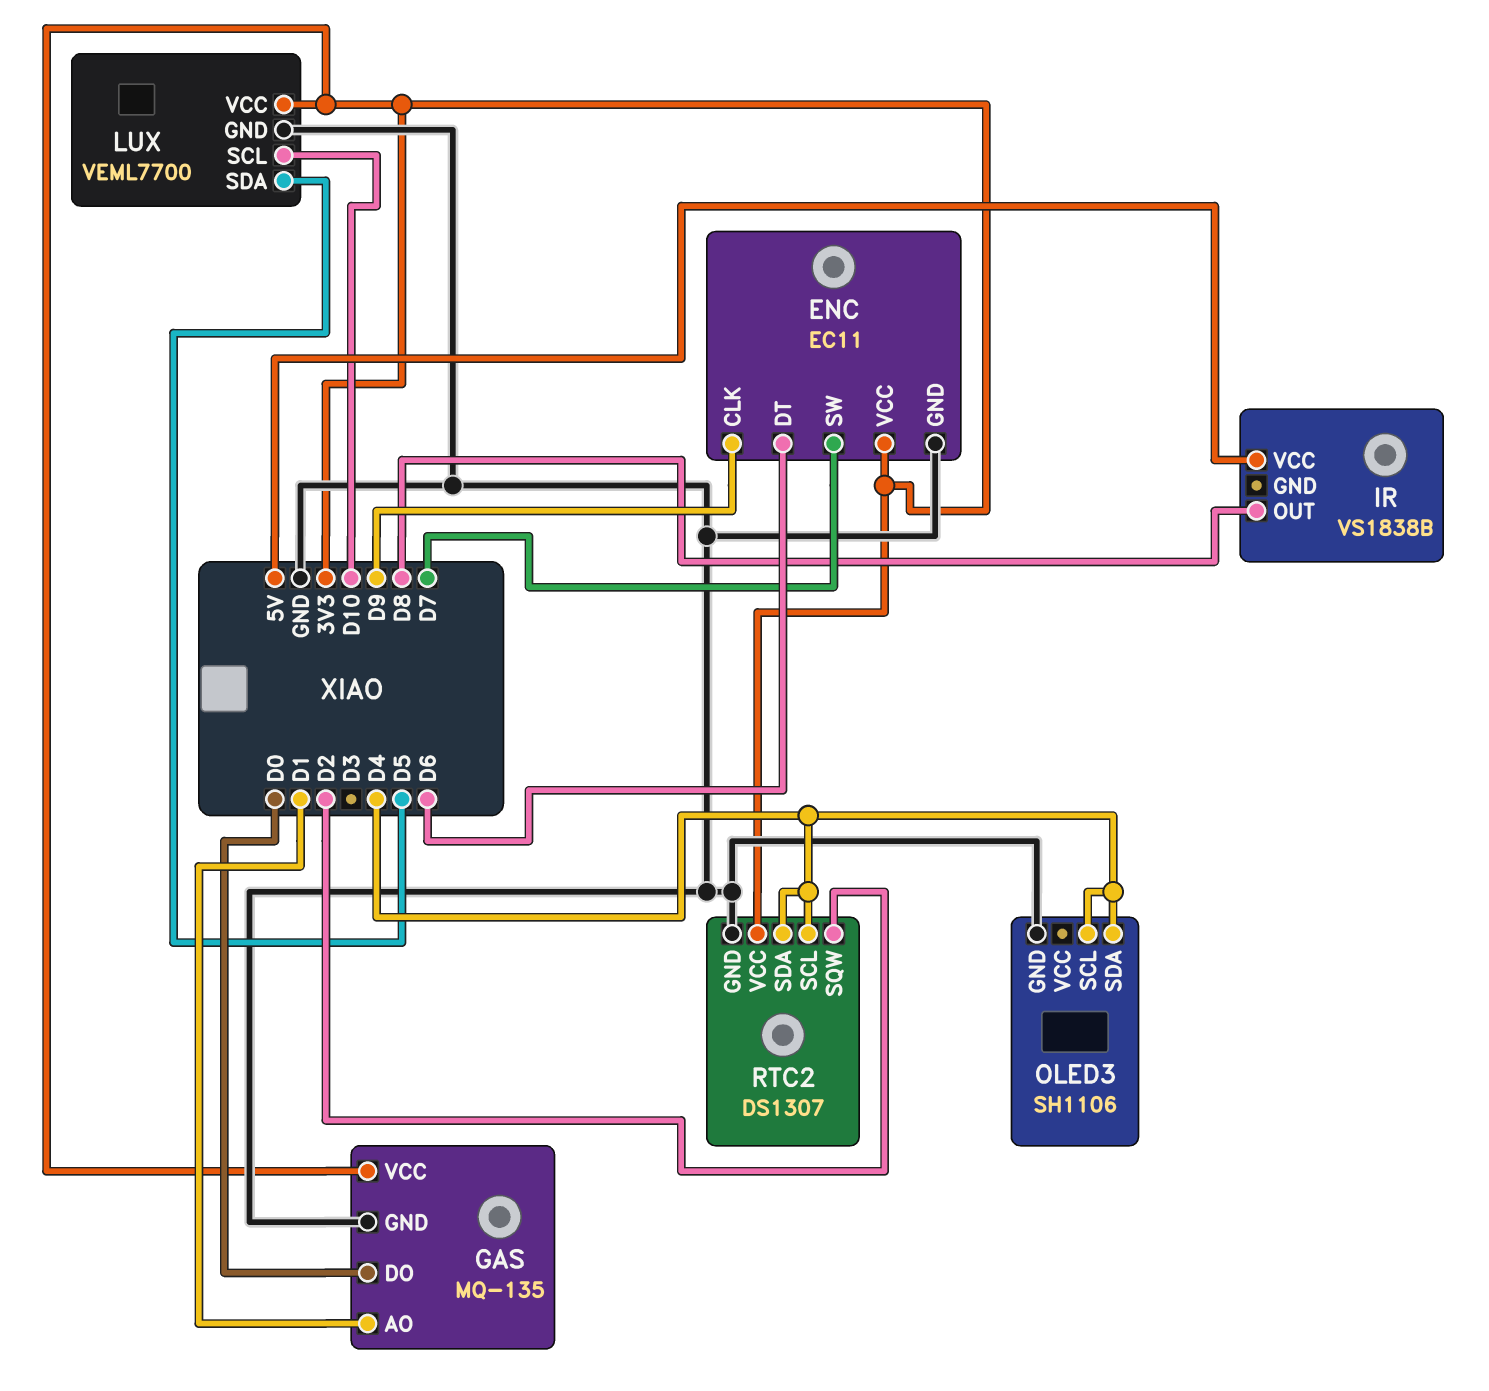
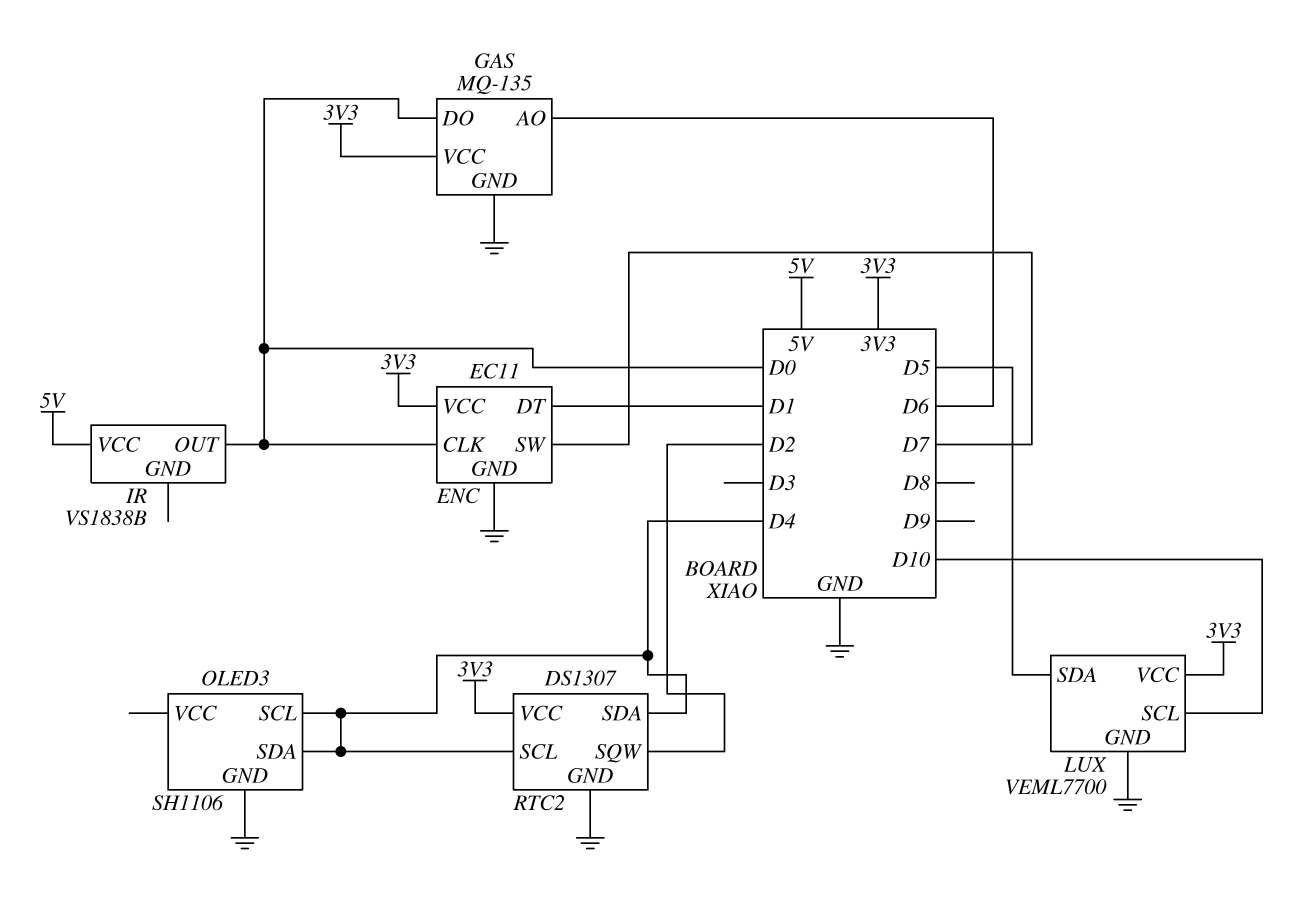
ENC pin CLK: D9 -> D0
ENC pin DT: D6 -> D1
GAS pin AO: D1 -> D6
IR pin OUT: D8 -> D0

